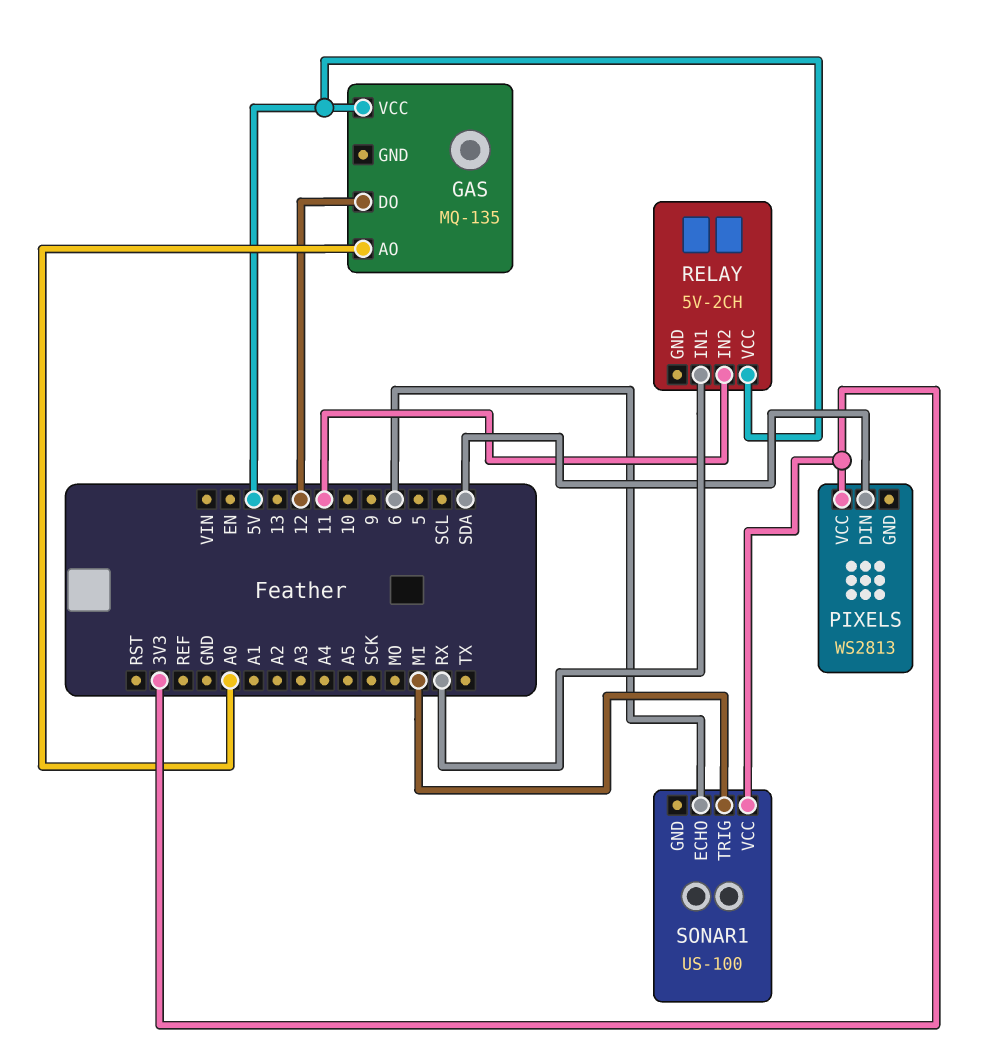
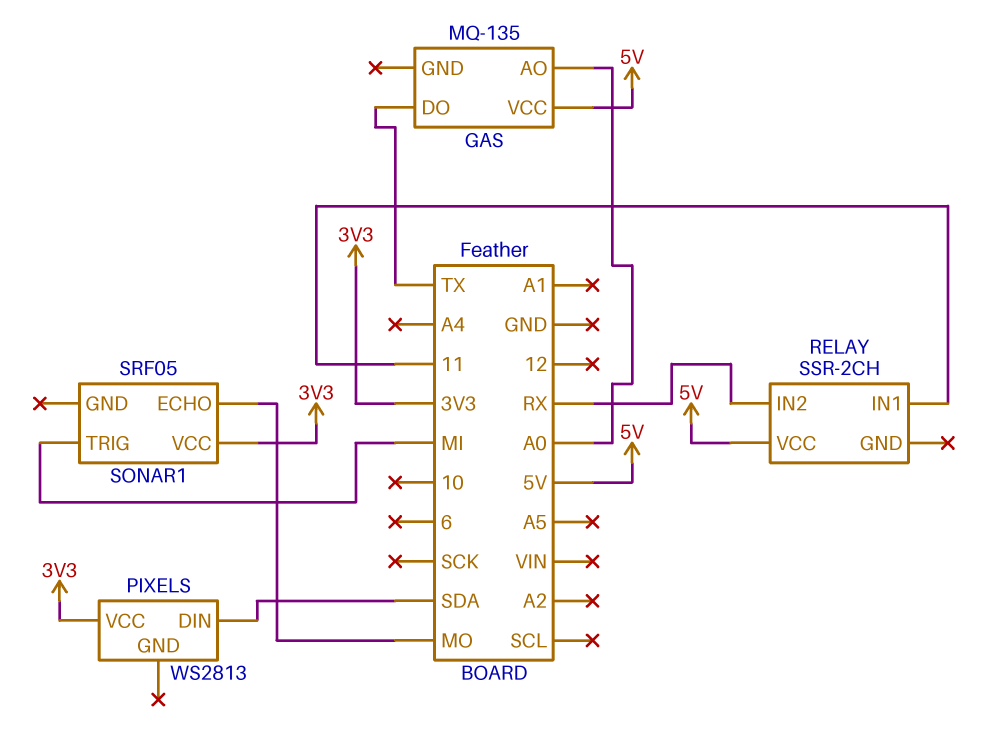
GAS pin DO: 12 -> TX
RELAY: 5V-2CH -> SSR-2CH
RELAY pin IN1: RX -> 11
RELAY pin IN2: 11 -> RX
SONAR1: US-100 -> SRF05
SONAR1 pin ECHO: 6 -> MO

